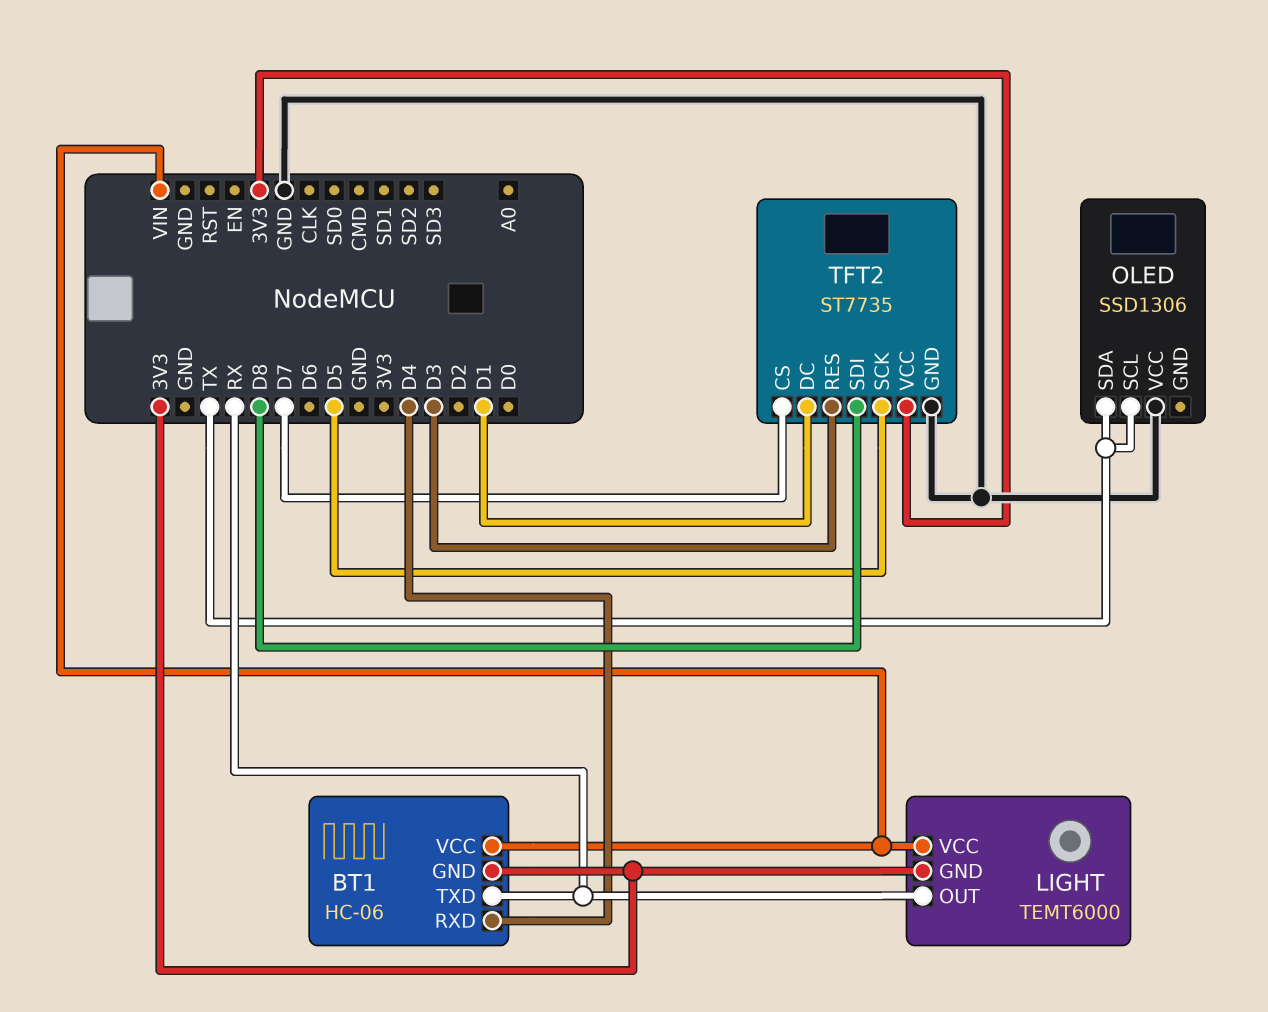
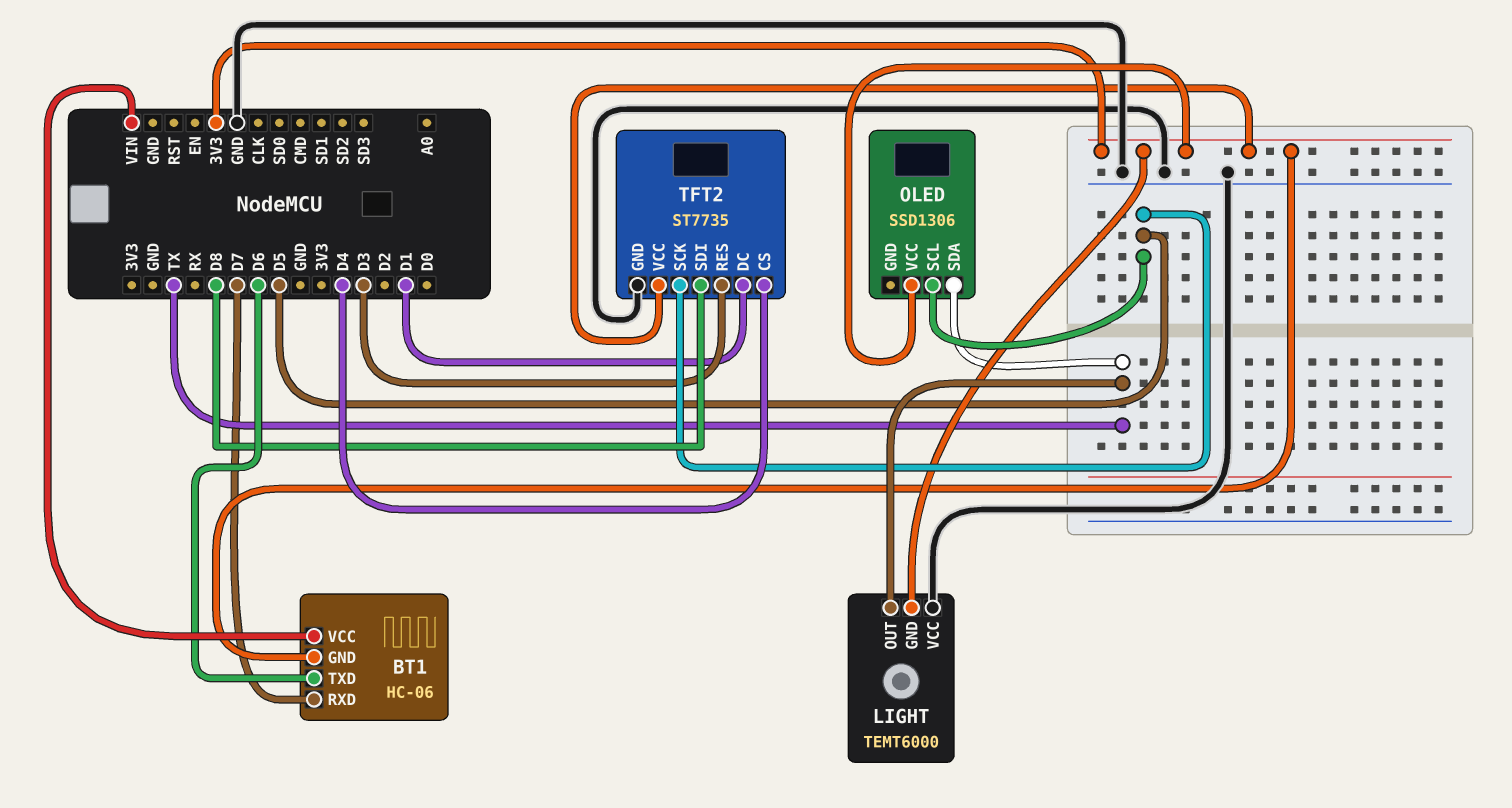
BT1 pin RXD: D4 -> D7
BT1 pin TXD: RX -> D6
LIGHT pin OUT: RX -> TX
LIGHT pin VCC: VIN -> GND
OLED pin SCL: TX -> D5
OLED pin VCC: GND -> 3V3
TFT2 pin CS: D7 -> D4

